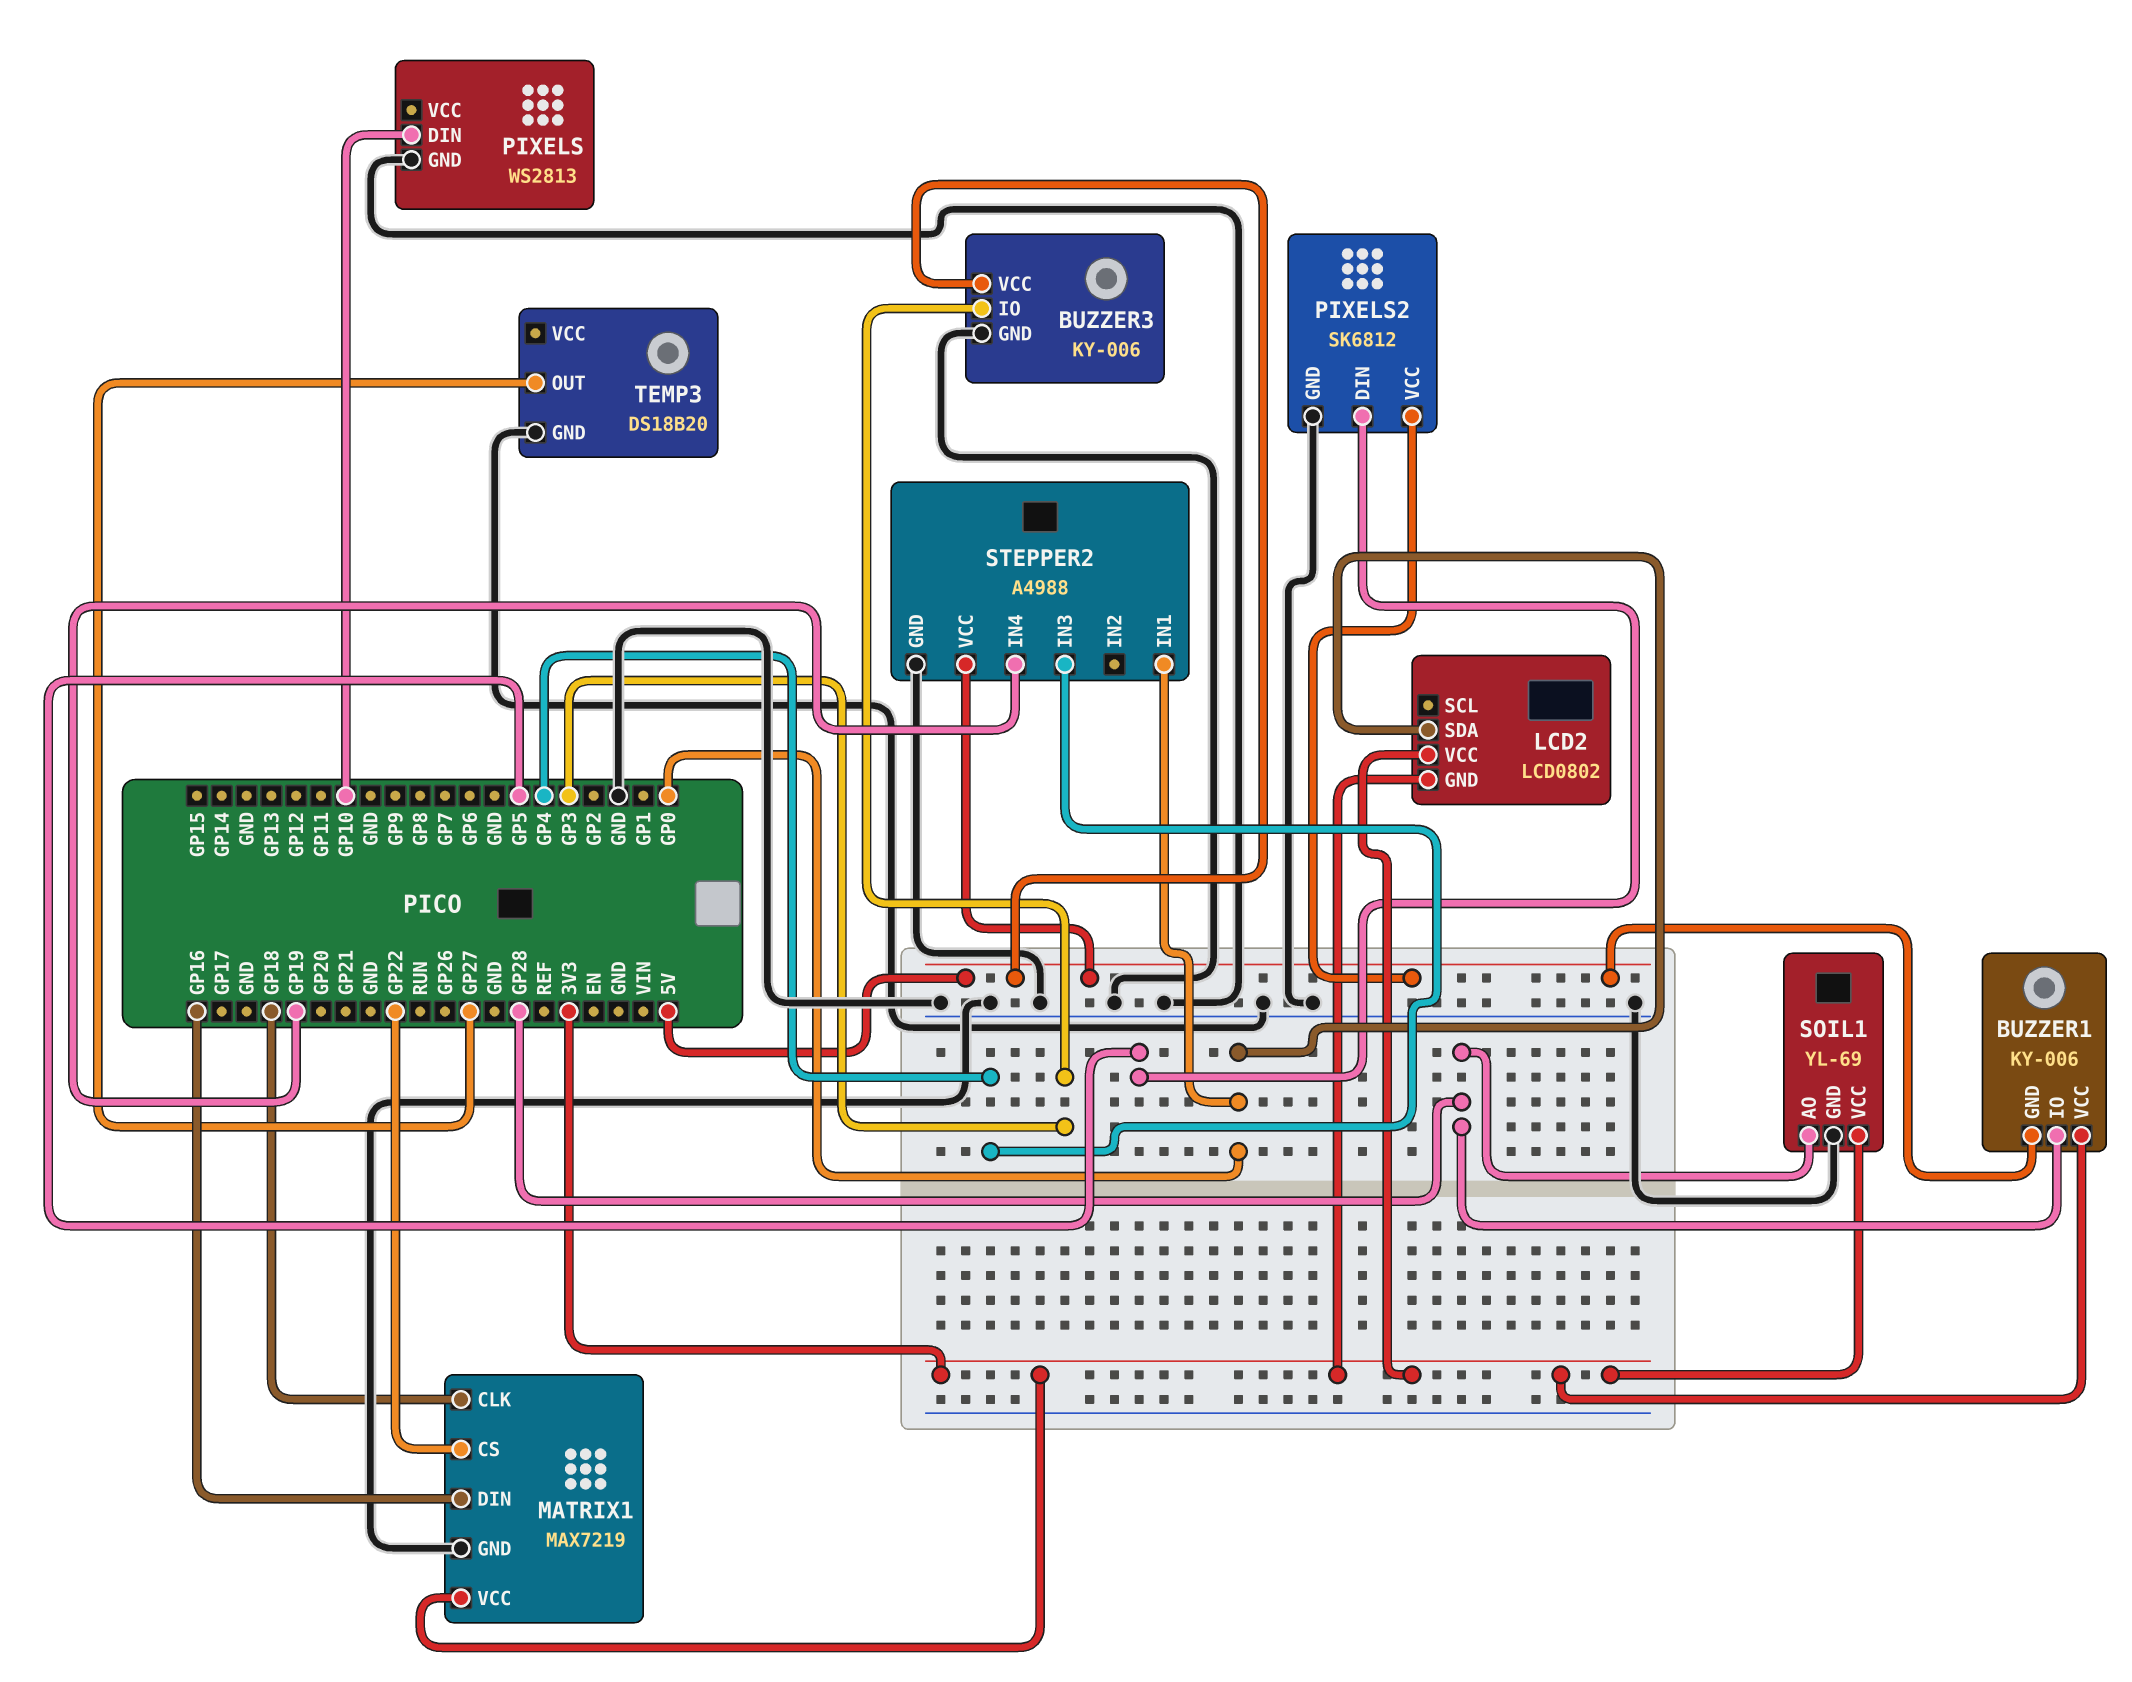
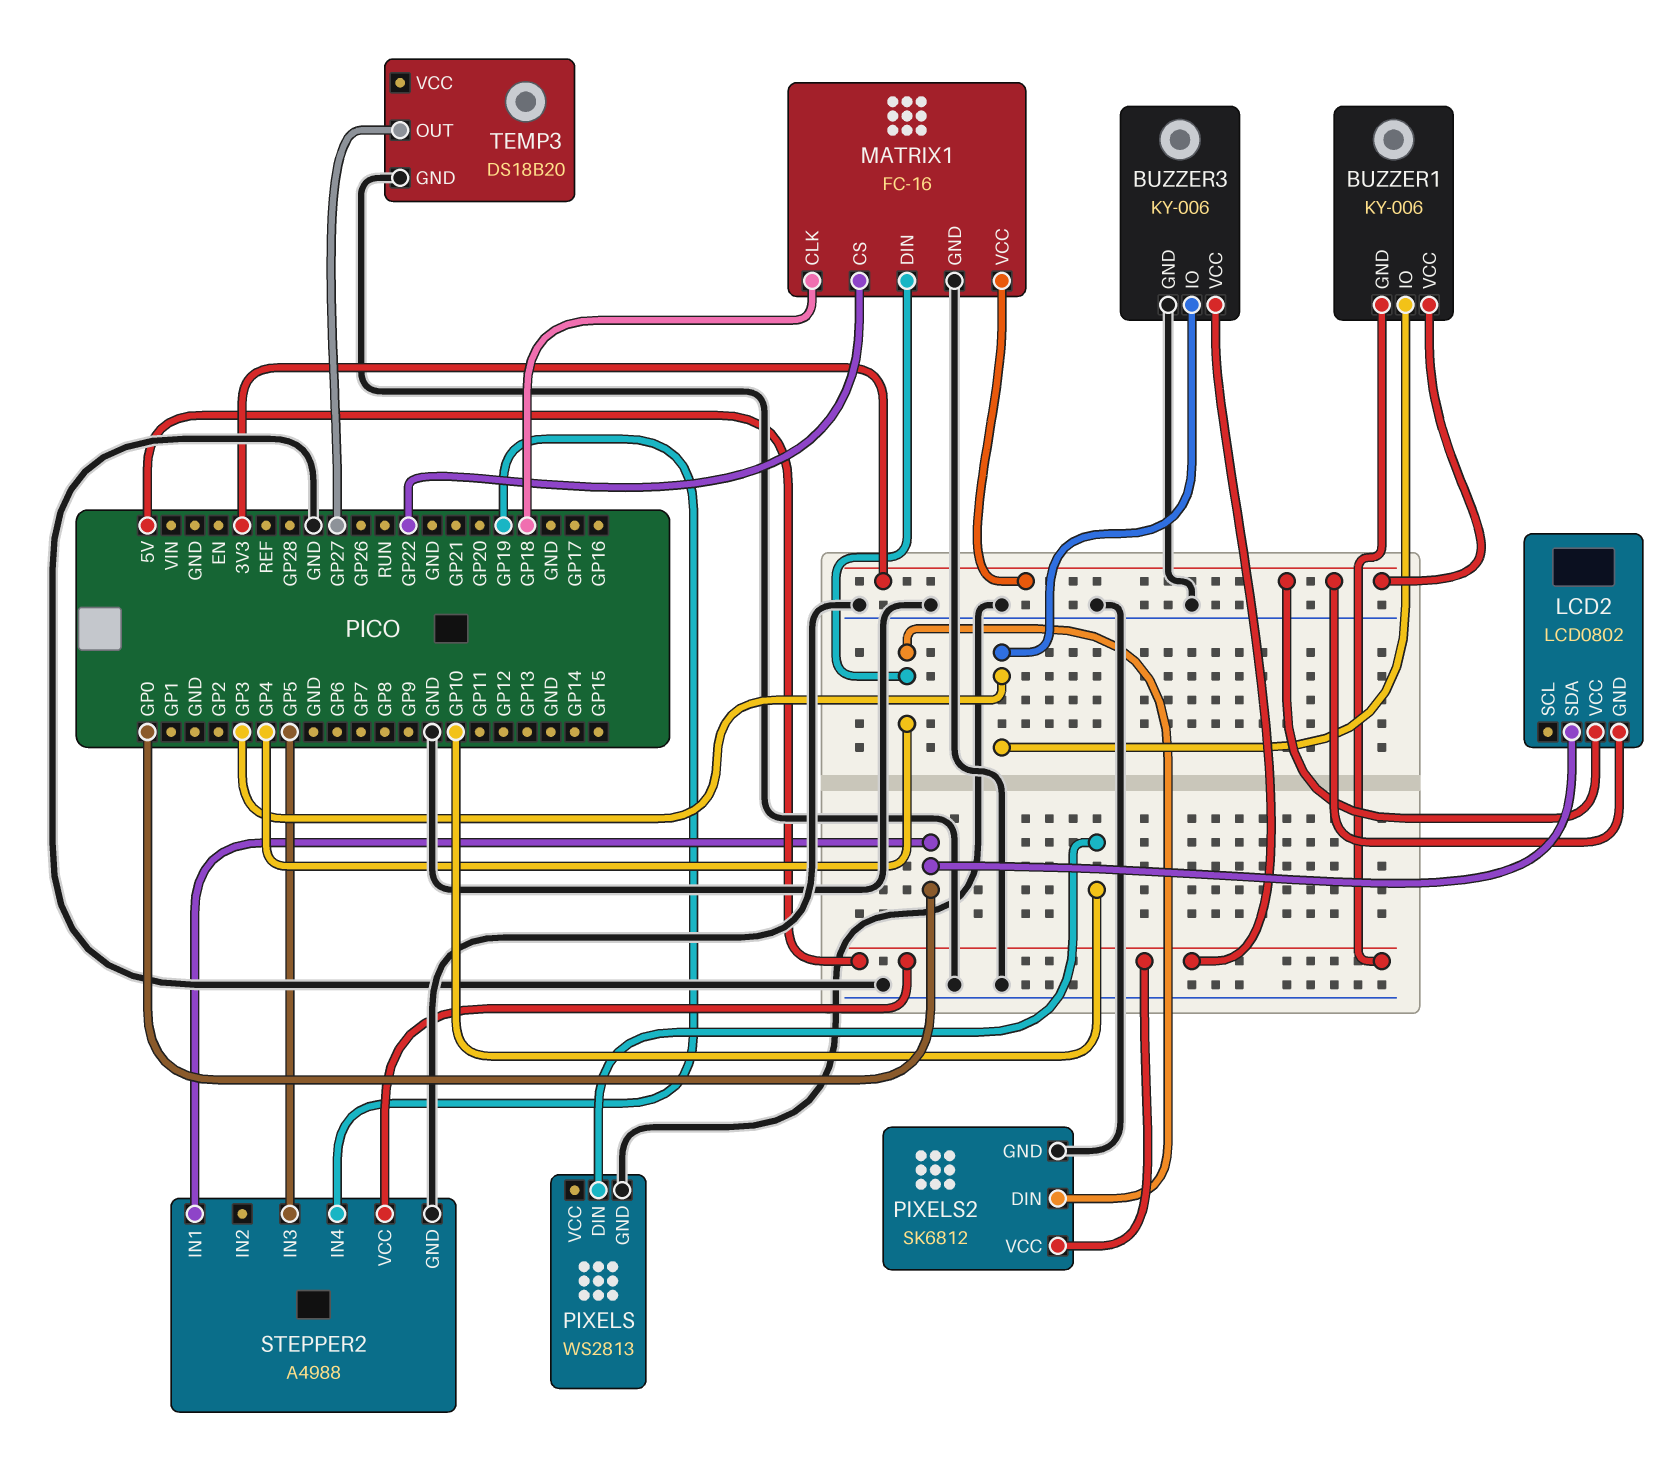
BUZZER1 pin IO: GP28 -> GP3
MATRIX1: MAX7219 -> FC-16
MATRIX1 pin DIN: GP16 -> GP4
PIXELS2 pin DIN: GP5 -> GP4
SOIL1: YL-69 -> none
SOIL1 pin AO: GP28 -> none
SOIL1 pin GND: GND -> none
SOIL1 pin VCC: 3V3 -> none
STEPPER2 pin IN3: GP4 -> GP5

